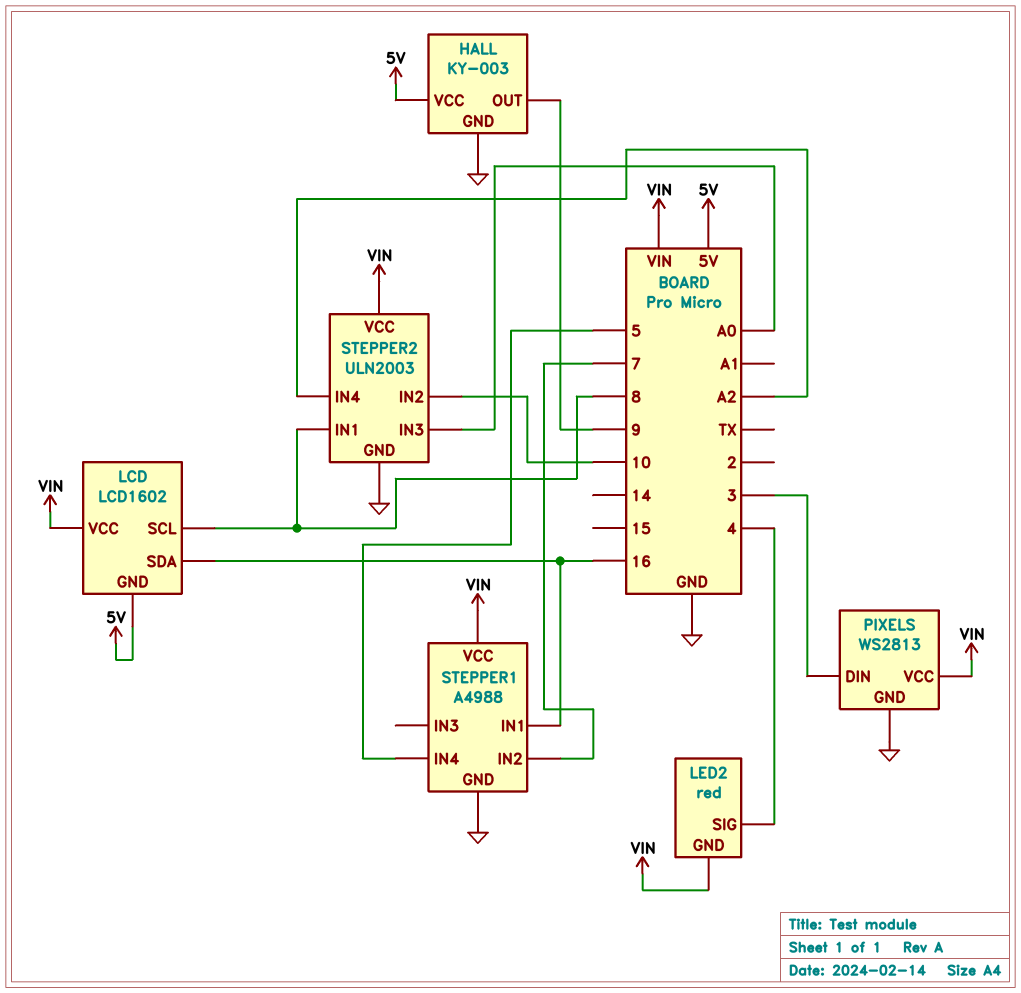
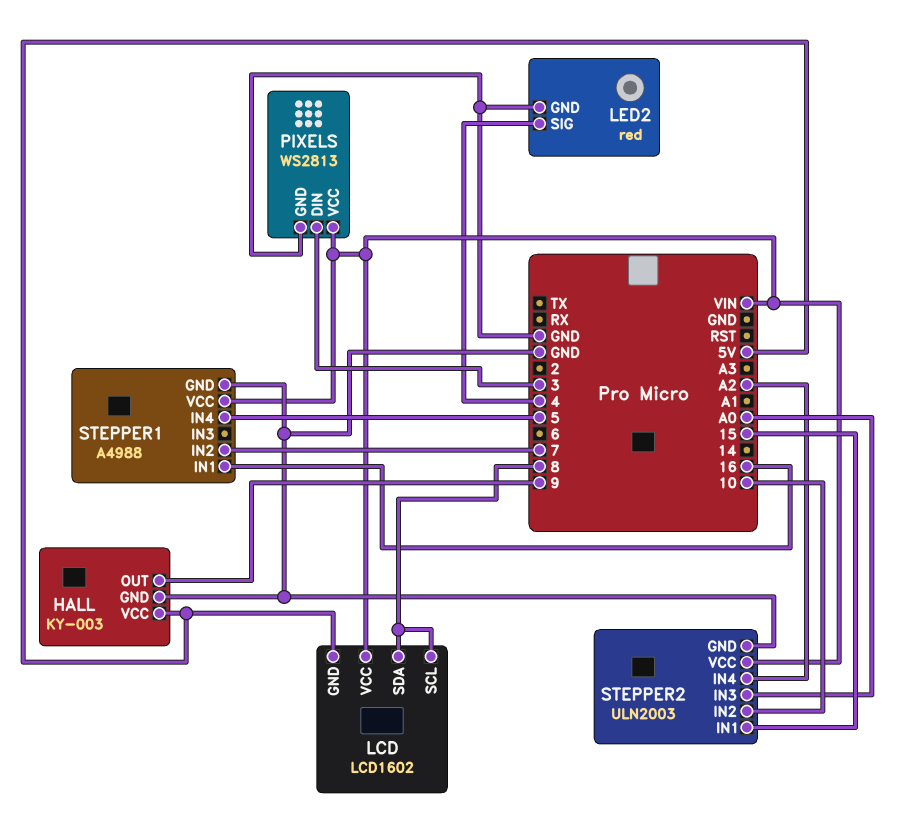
LCD pin SDA: 16 -> 8
LED2 pin GND: VIN -> GND
STEPPER2 pin IN1: 8 -> 15

